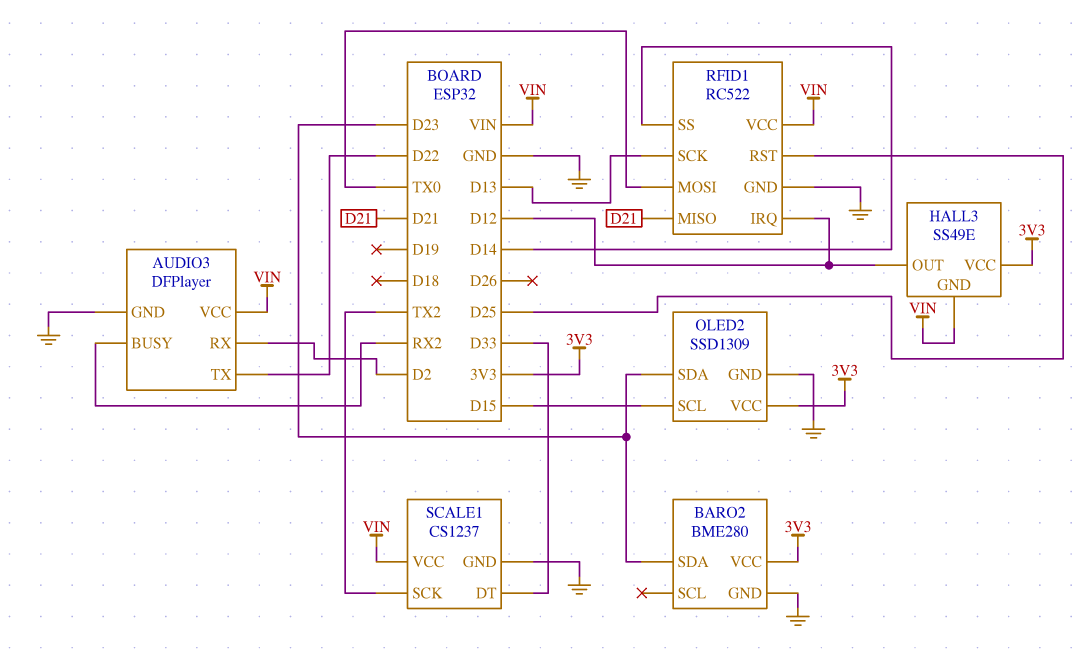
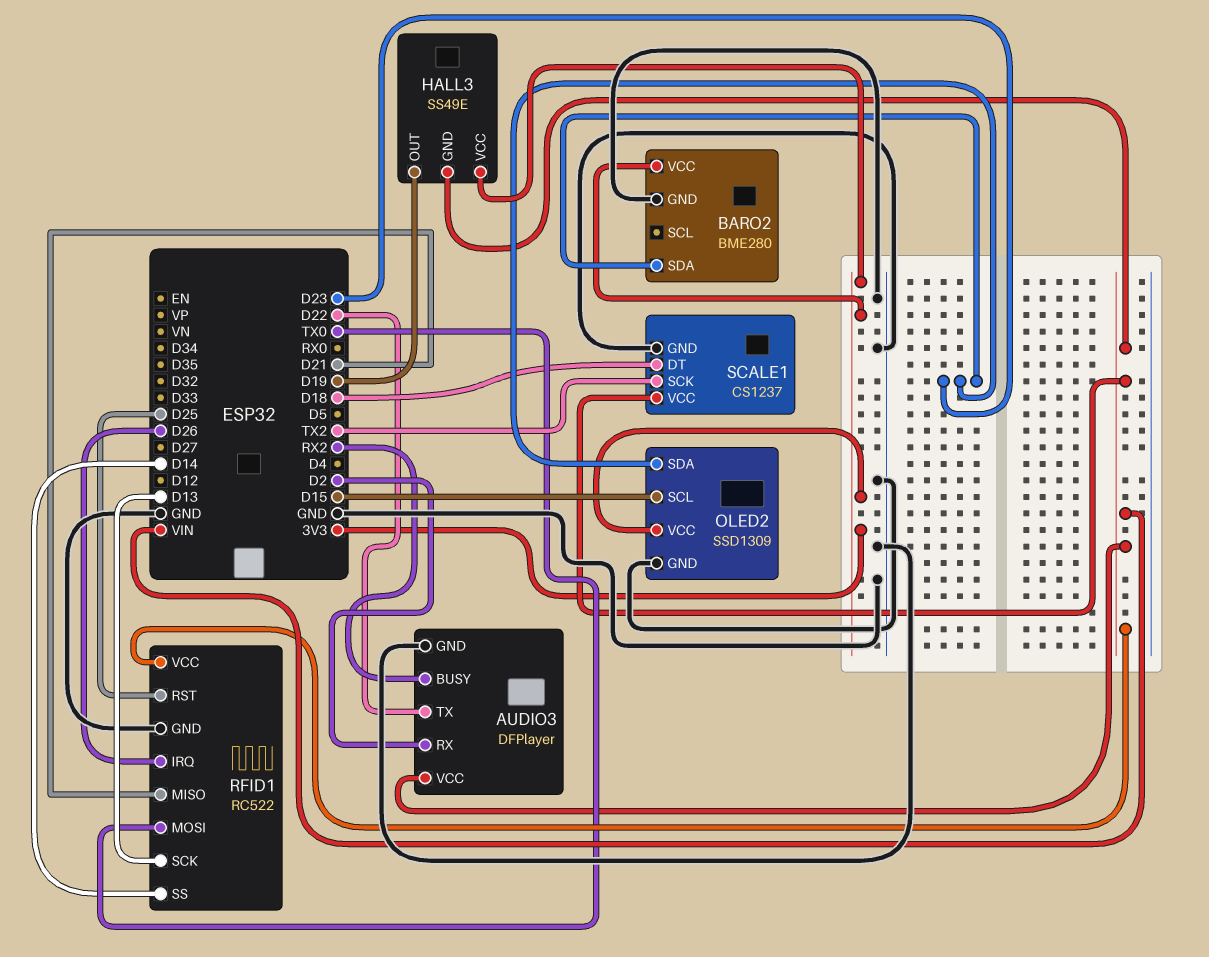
HALL3 pin OUT: D12 -> D19
RFID1 pin IRQ: D12 -> D26
SCALE1 pin DT: D33 -> D18

